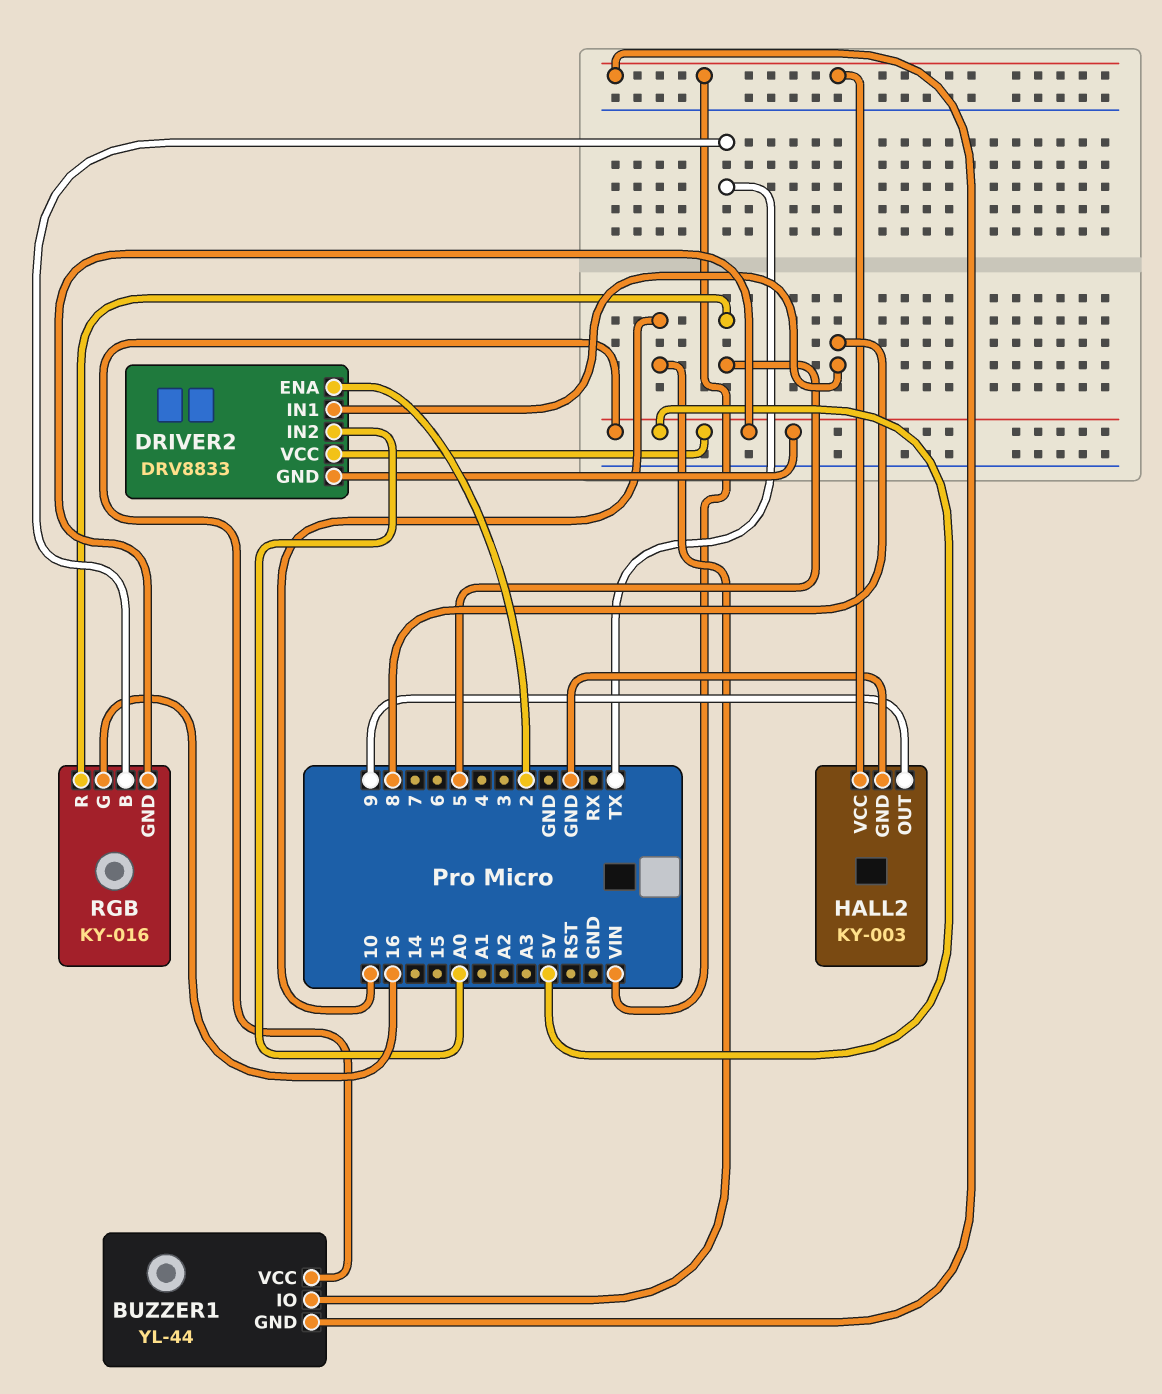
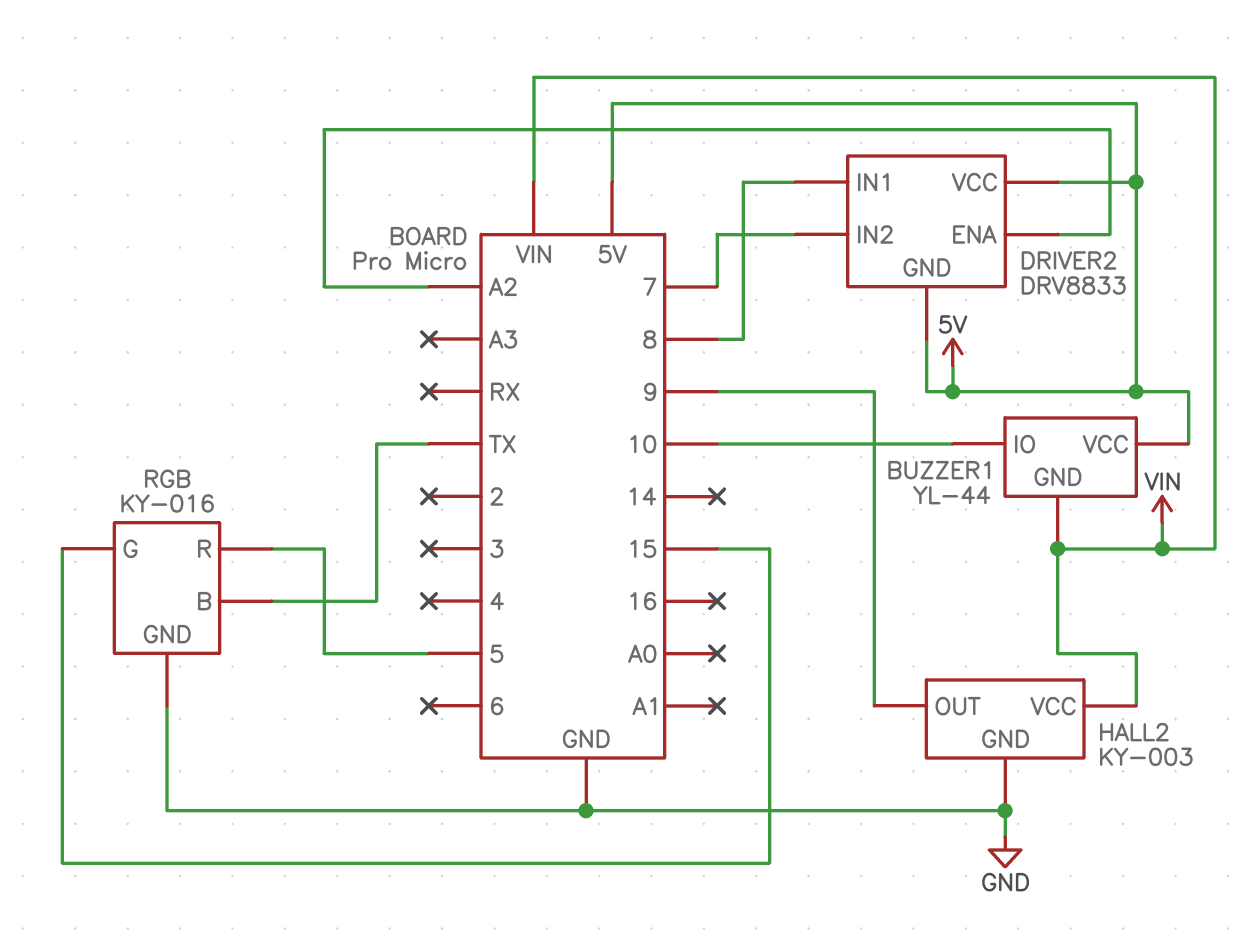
DRIVER2 pin ENA: 2 -> A2
DRIVER2 pin IN2: A0 -> 7
RGB pin G: 16 -> 15
RGB pin GND: 5V -> GND

